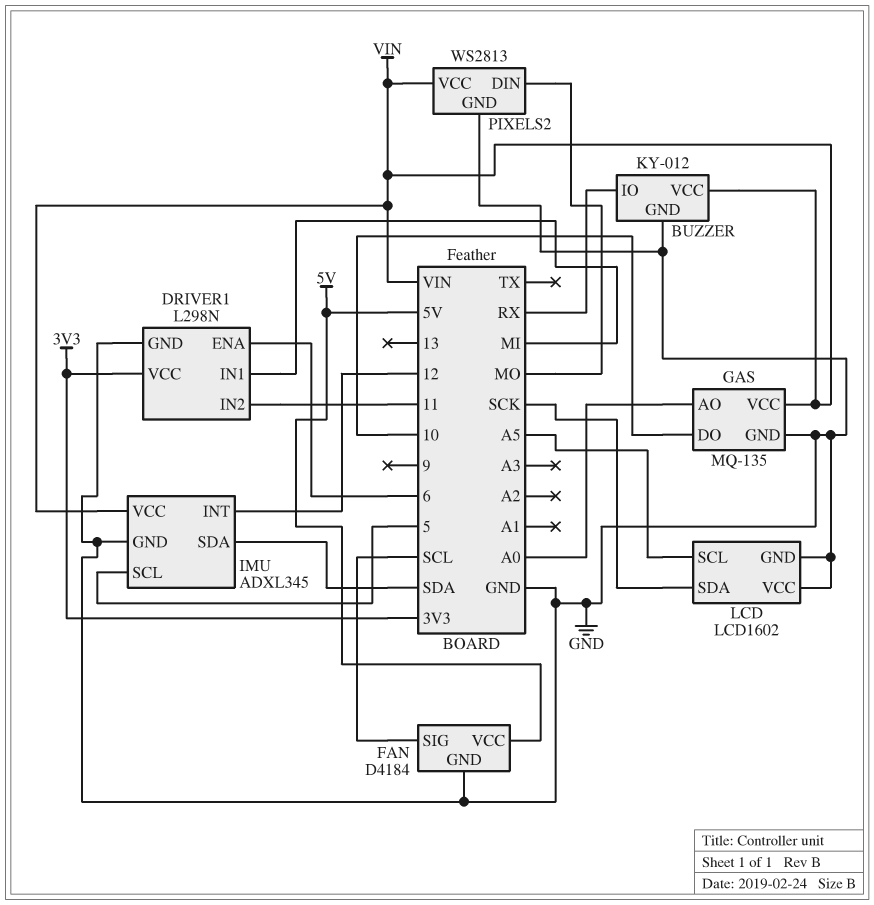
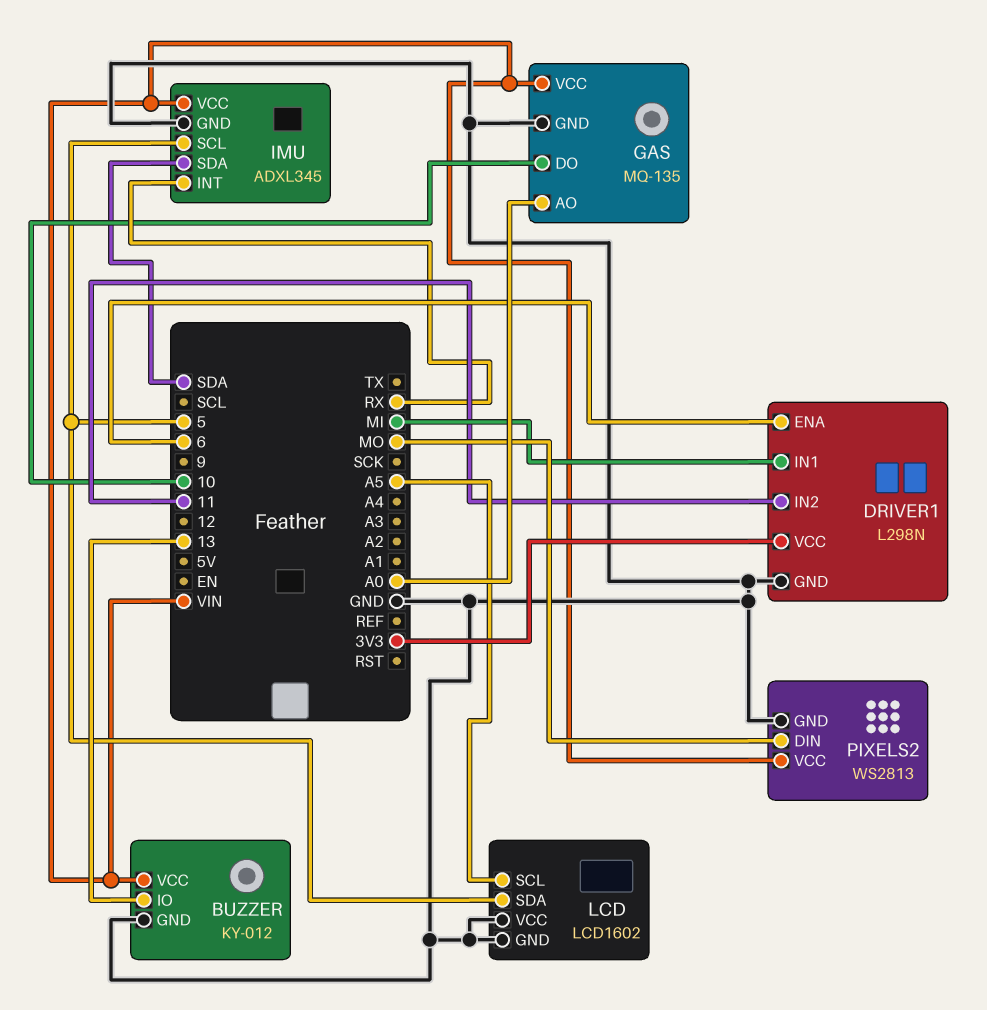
BUZZER pin IO: RX -> 13
FAN: D4184 -> none
FAN pin GND: GND -> none
FAN pin SIG: SCL -> none
FAN pin VCC: 5V -> none
IMU pin INT: 12 -> RX
LCD pin SDA: SCK -> 5

